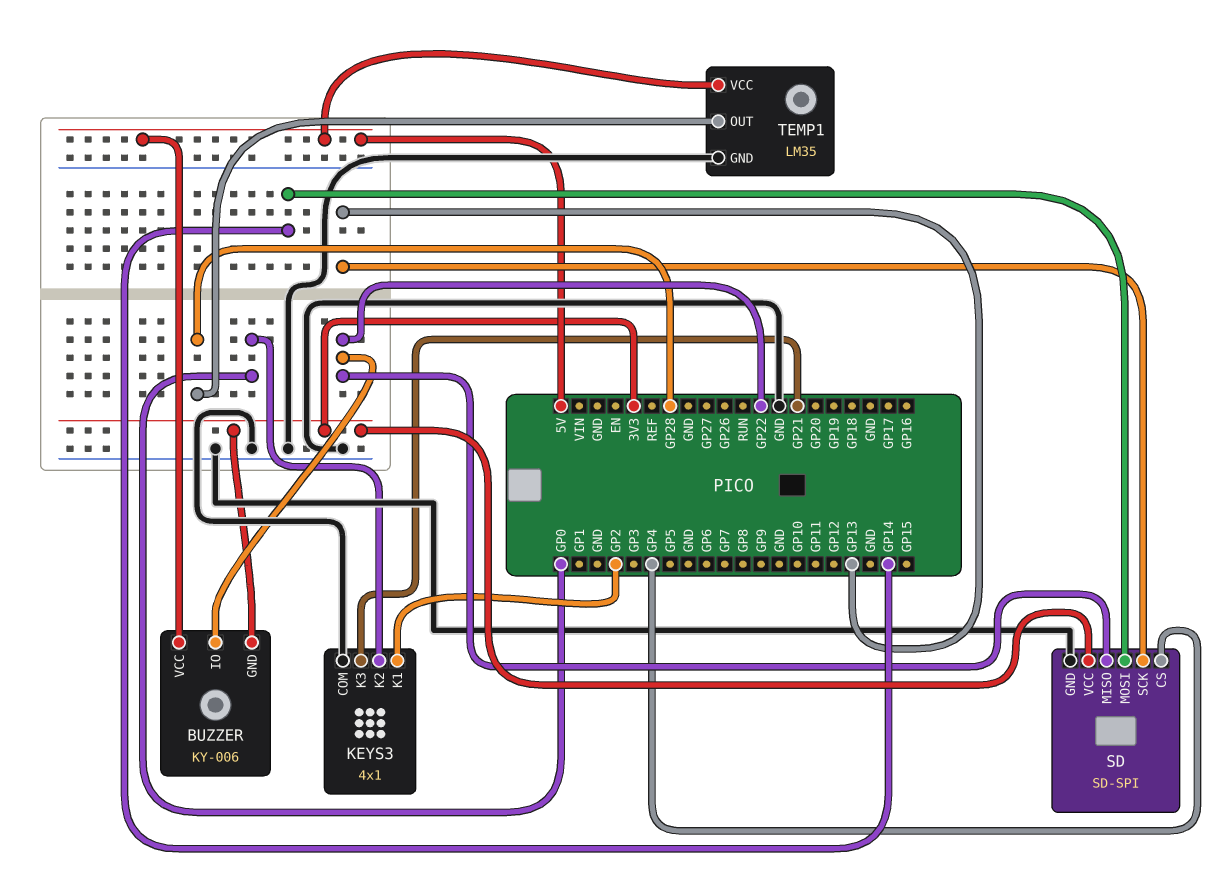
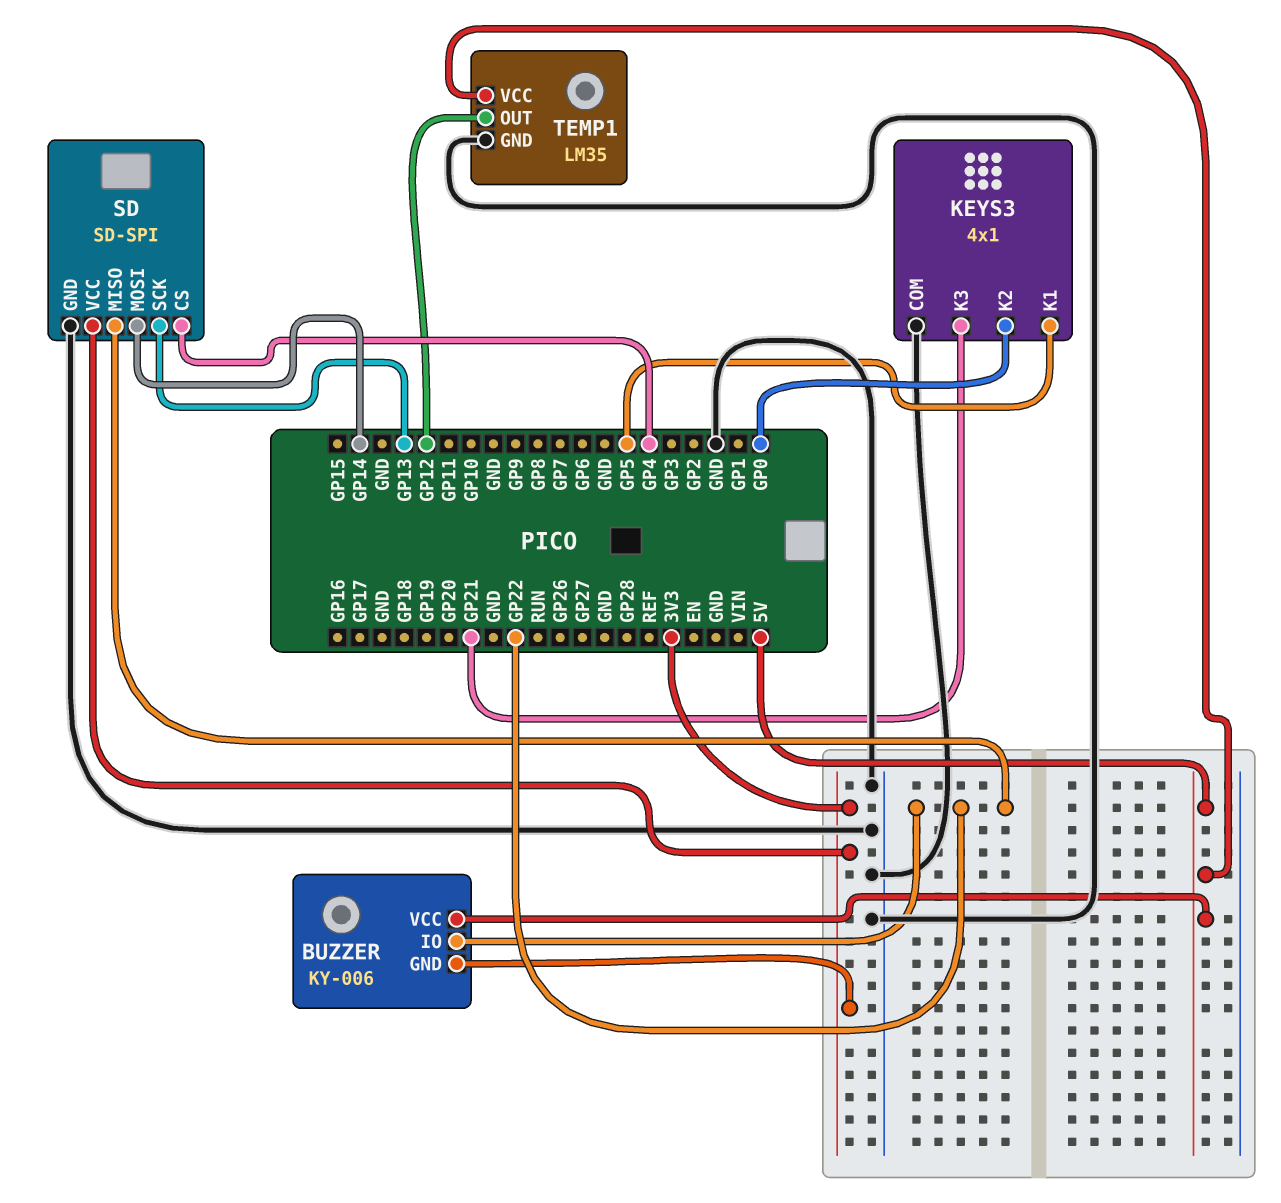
KEYS3 pin K1: GP2 -> GP5
TEMP1 pin OUT: GP28 -> GP12

